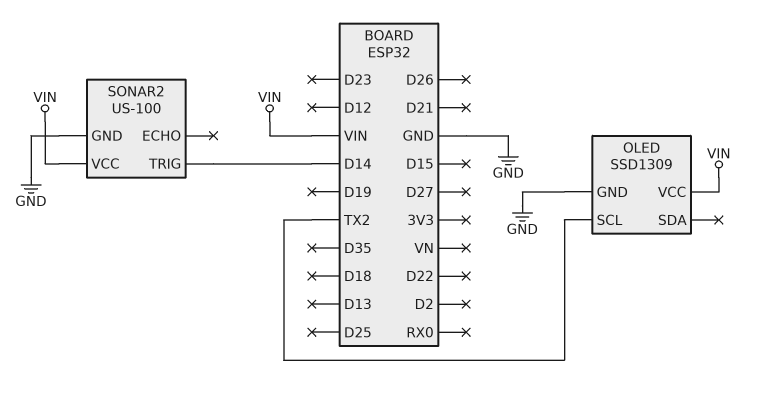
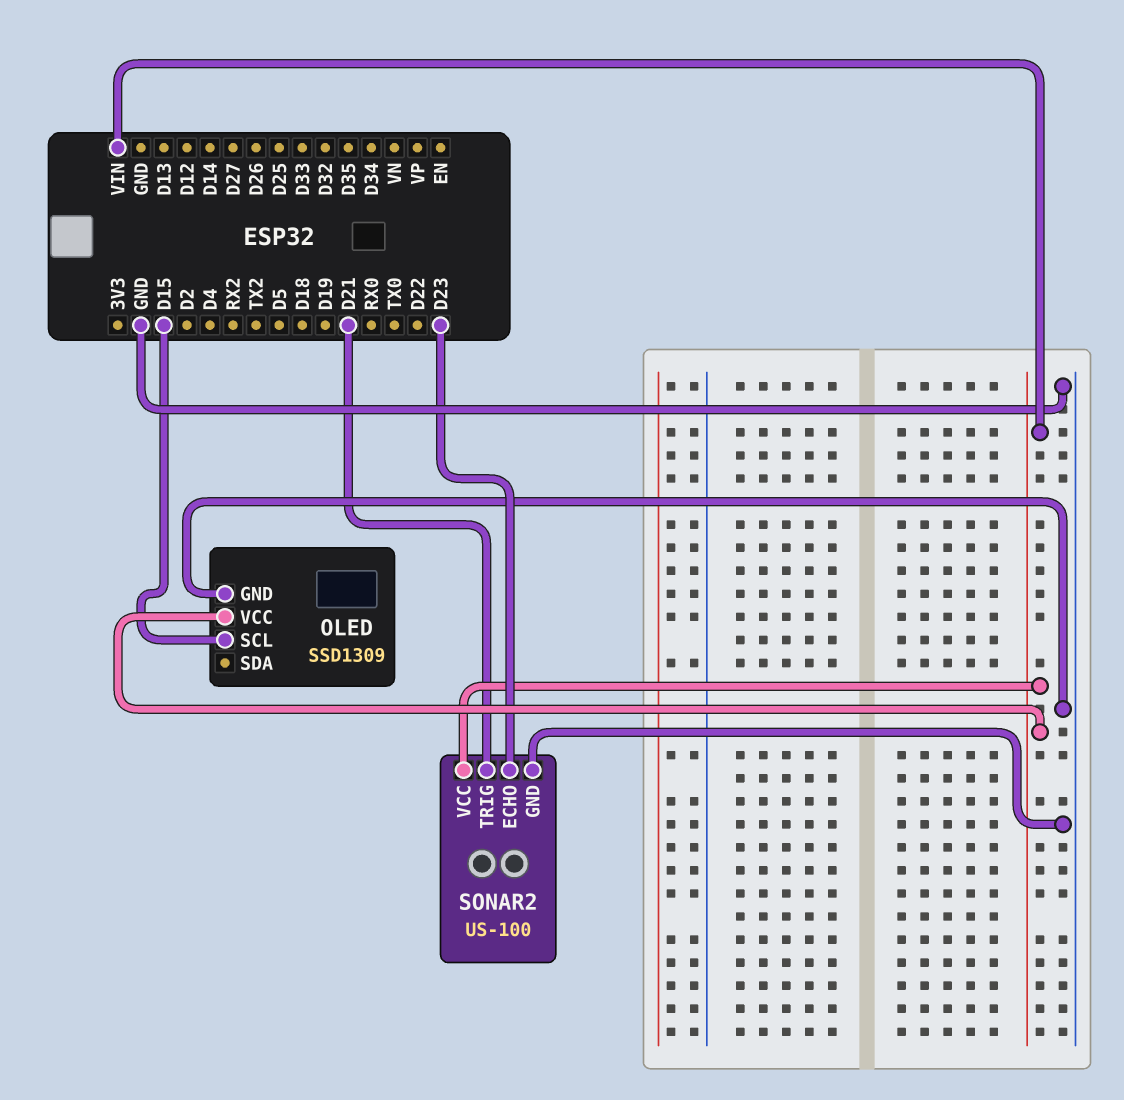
OLED pin SCL: TX2 -> D15
SONAR2 pin ECHO: none -> D23
SONAR2 pin TRIG: D14 -> D21

